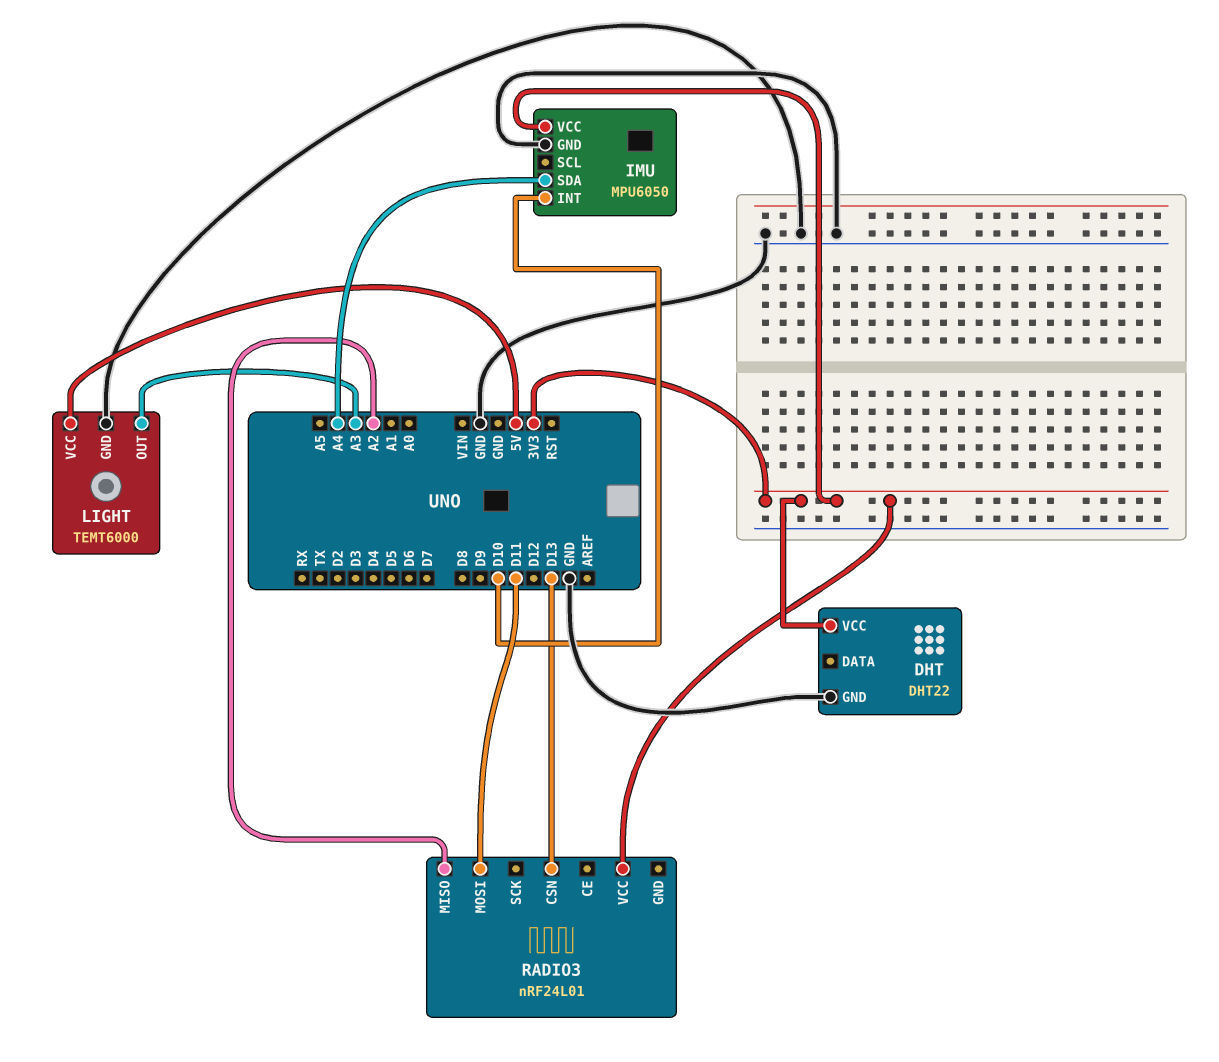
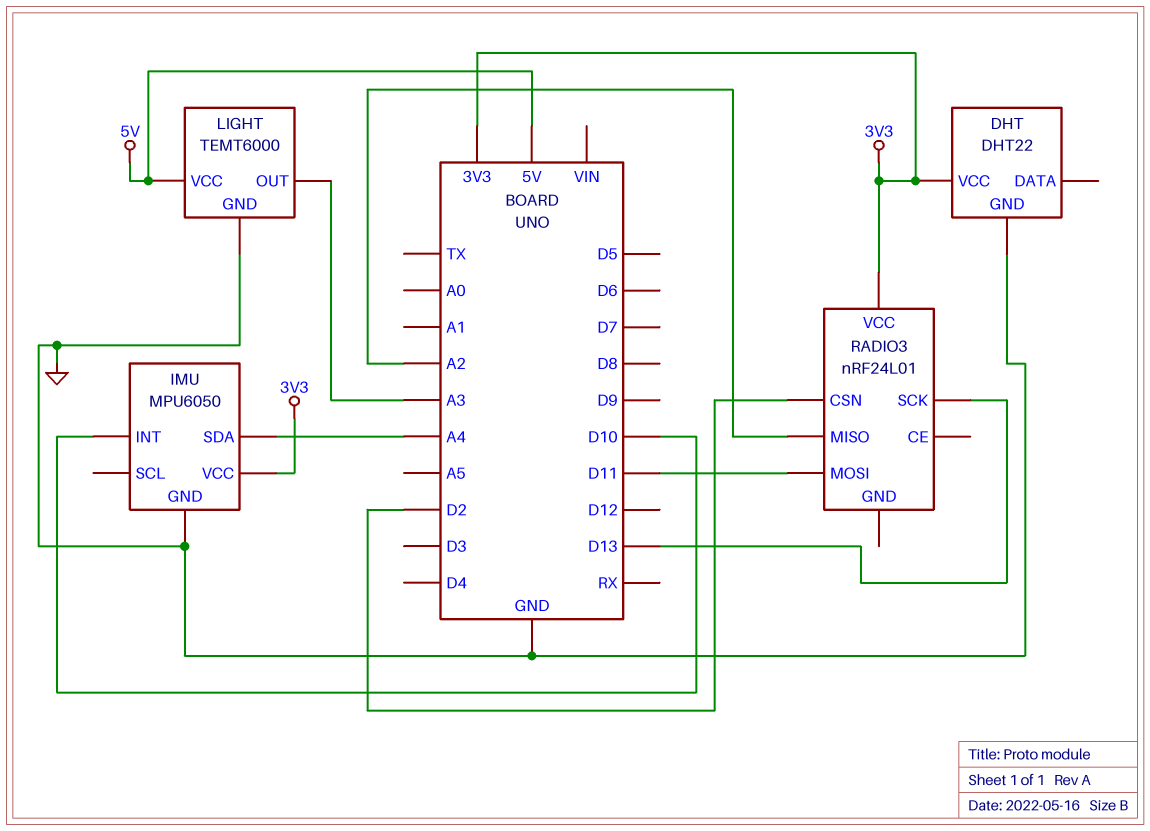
RADIO3 pin CSN: D13 -> D2
RADIO3 pin SCK: none -> D13

